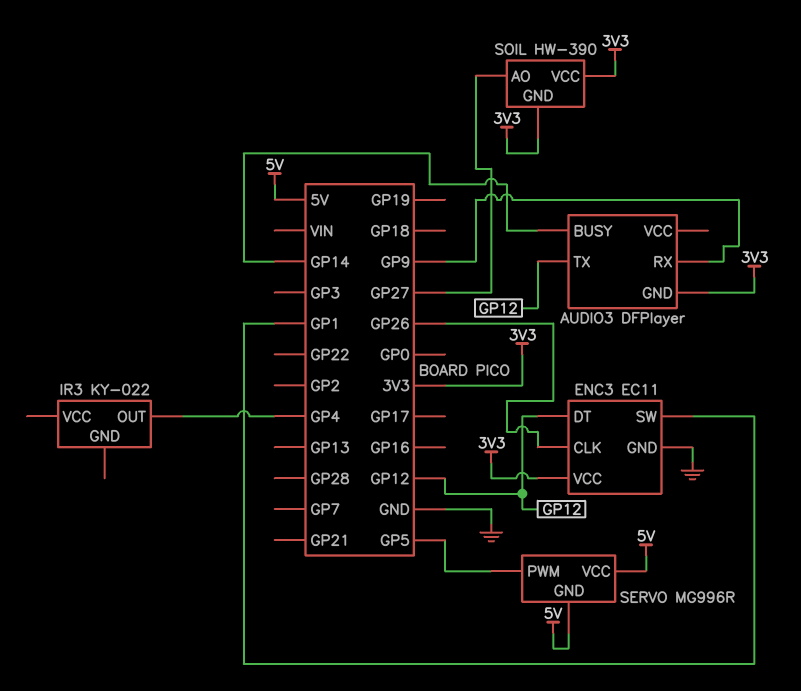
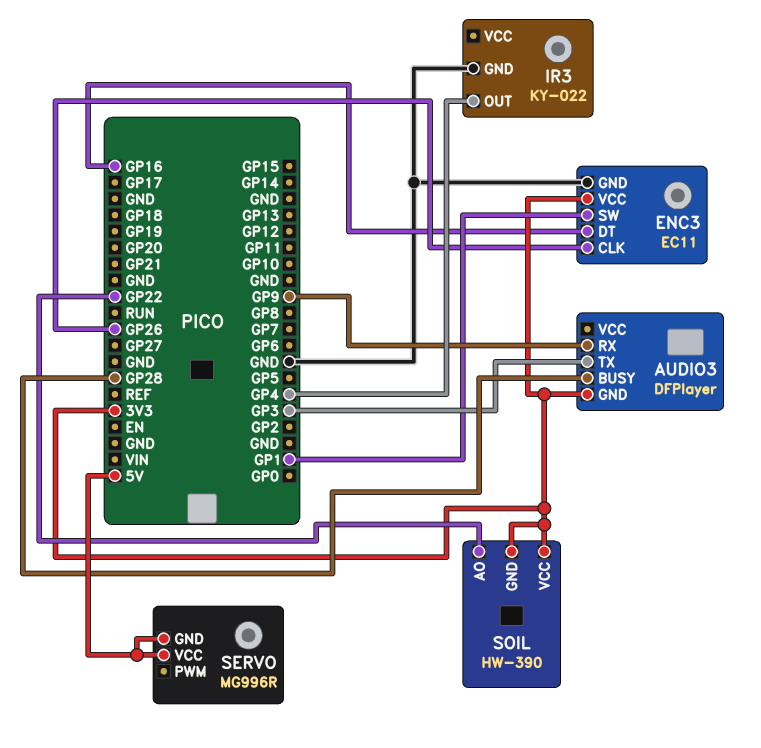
AUDIO3 pin BUSY: GP14 -> GP28
AUDIO3 pin TX: GP12 -> GP3
ENC3 pin DT: GP12 -> GP16
IR3 pin GND: none -> GND
SERVO pin PWM: GP5 -> none
SOIL pin AO: GP27 -> GP22

